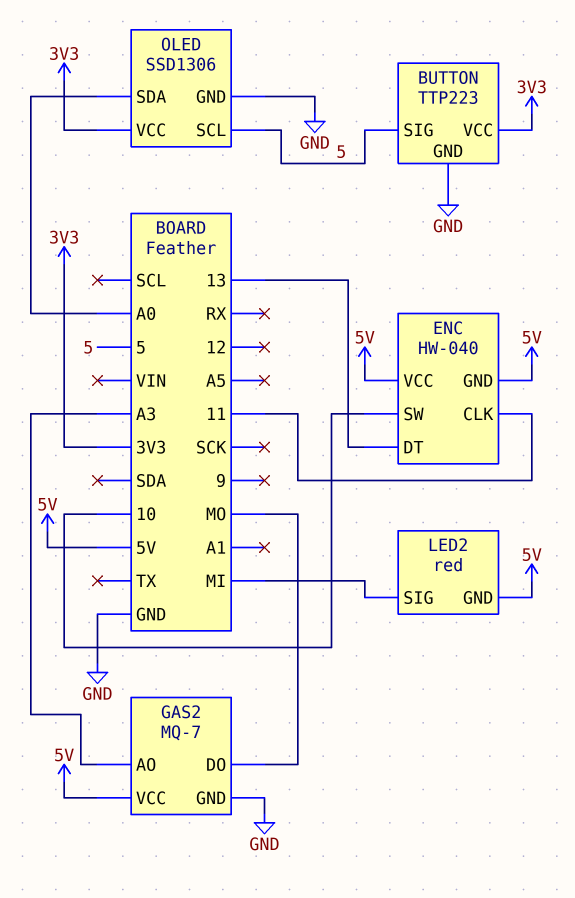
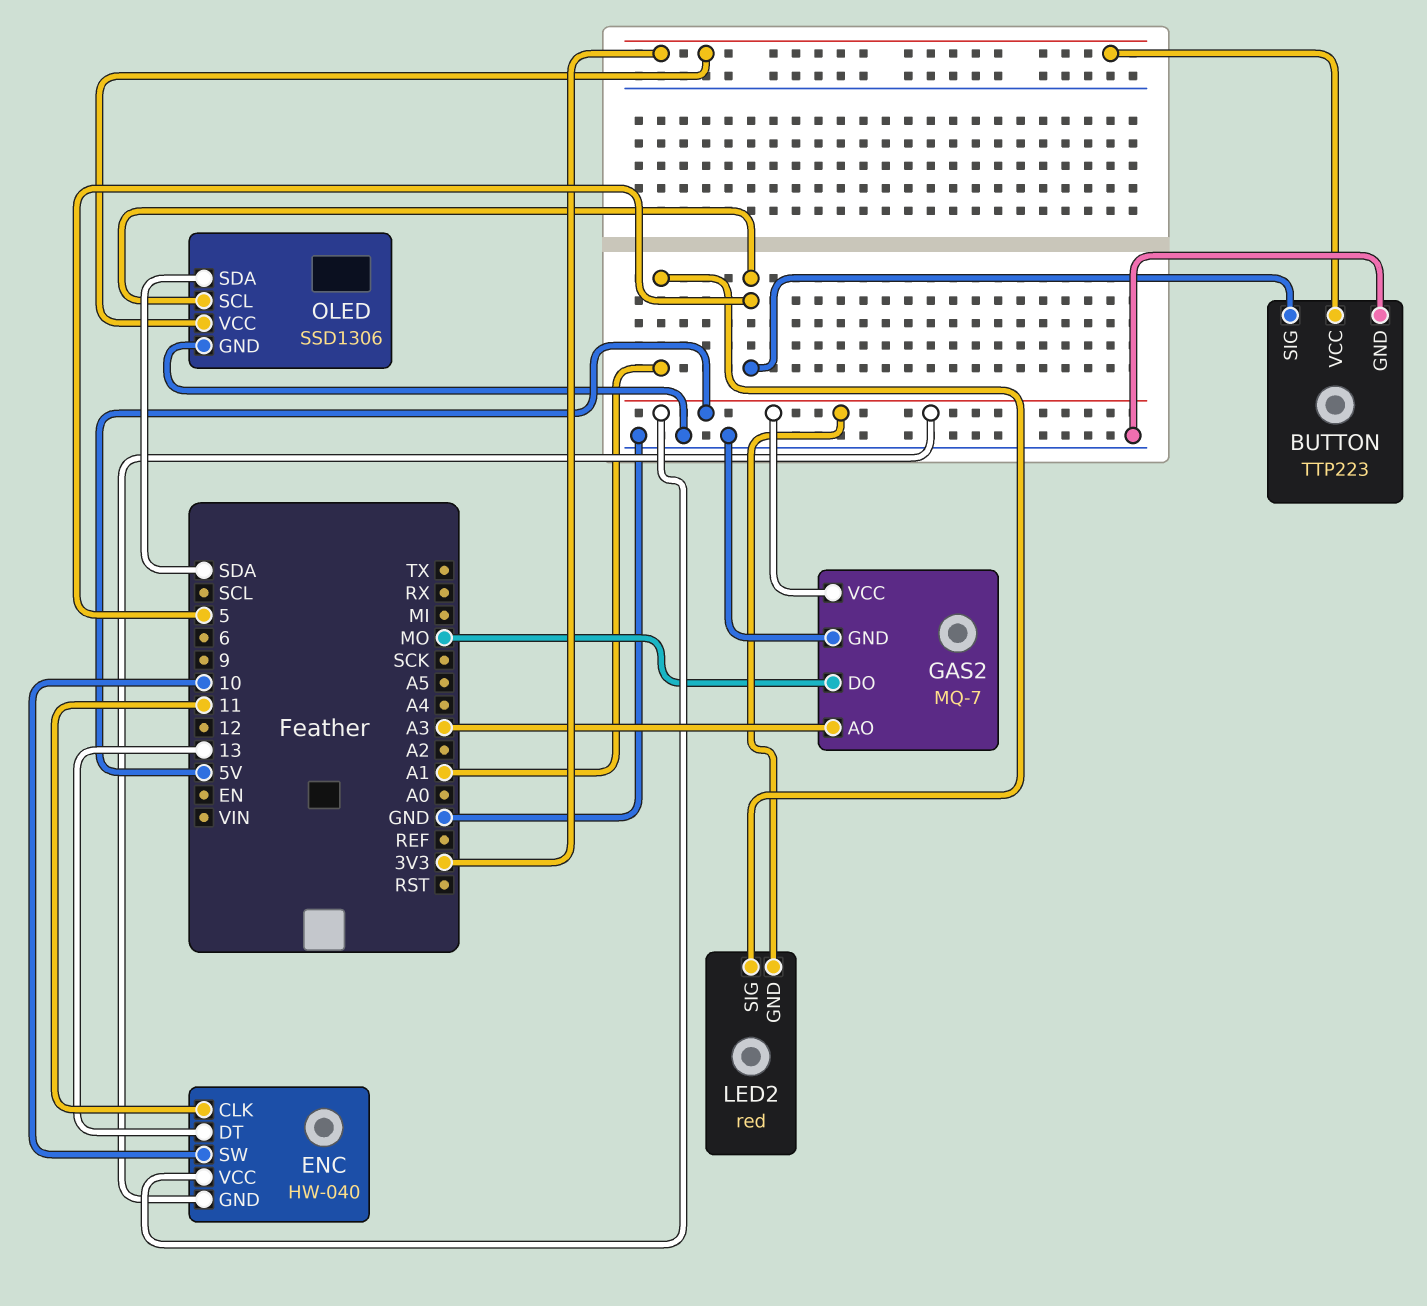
LED2 pin SIG: MI -> A1
OLED pin SDA: A0 -> SDA

